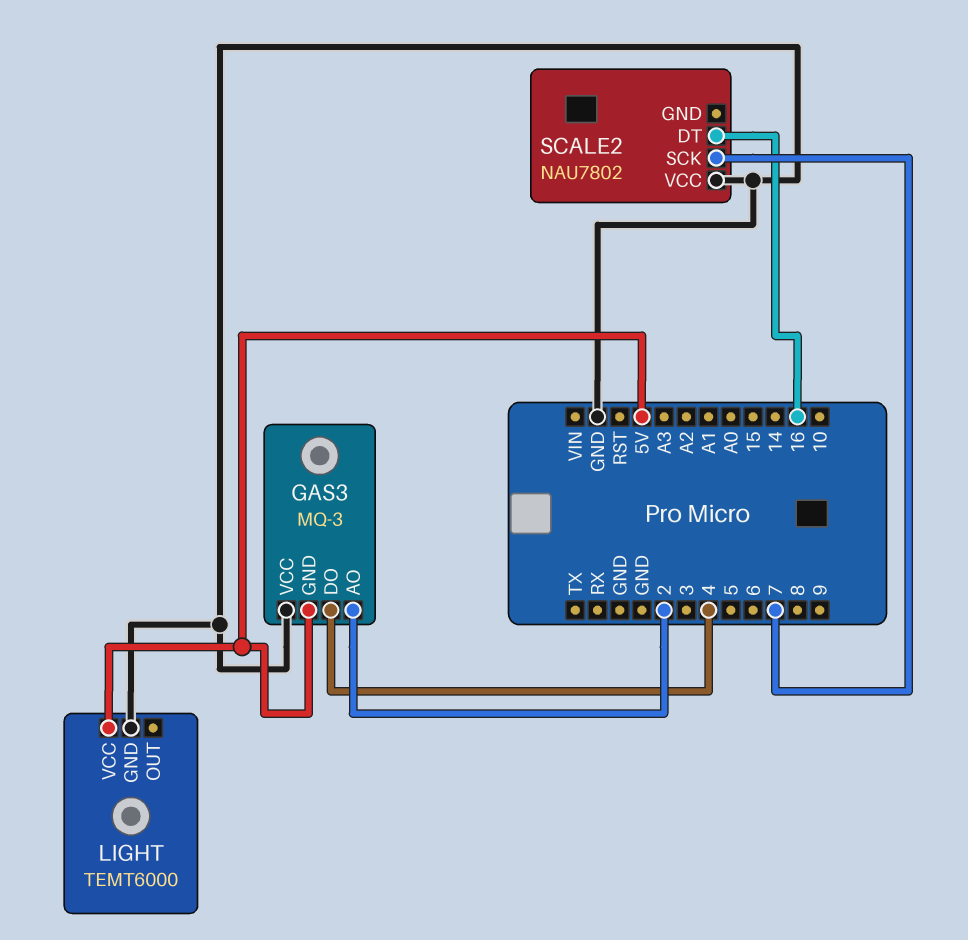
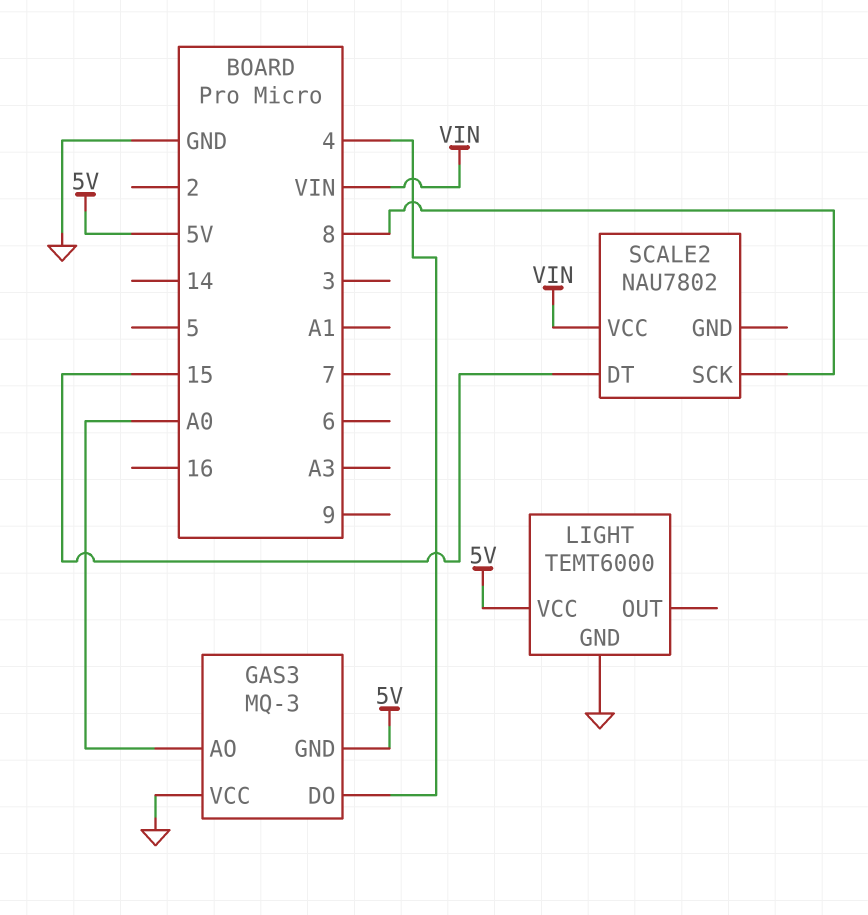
GAS3 pin AO: 2 -> A0
SCALE2 pin DT: 16 -> 15
SCALE2 pin SCK: 7 -> 8
SCALE2 pin VCC: GND -> VIN

